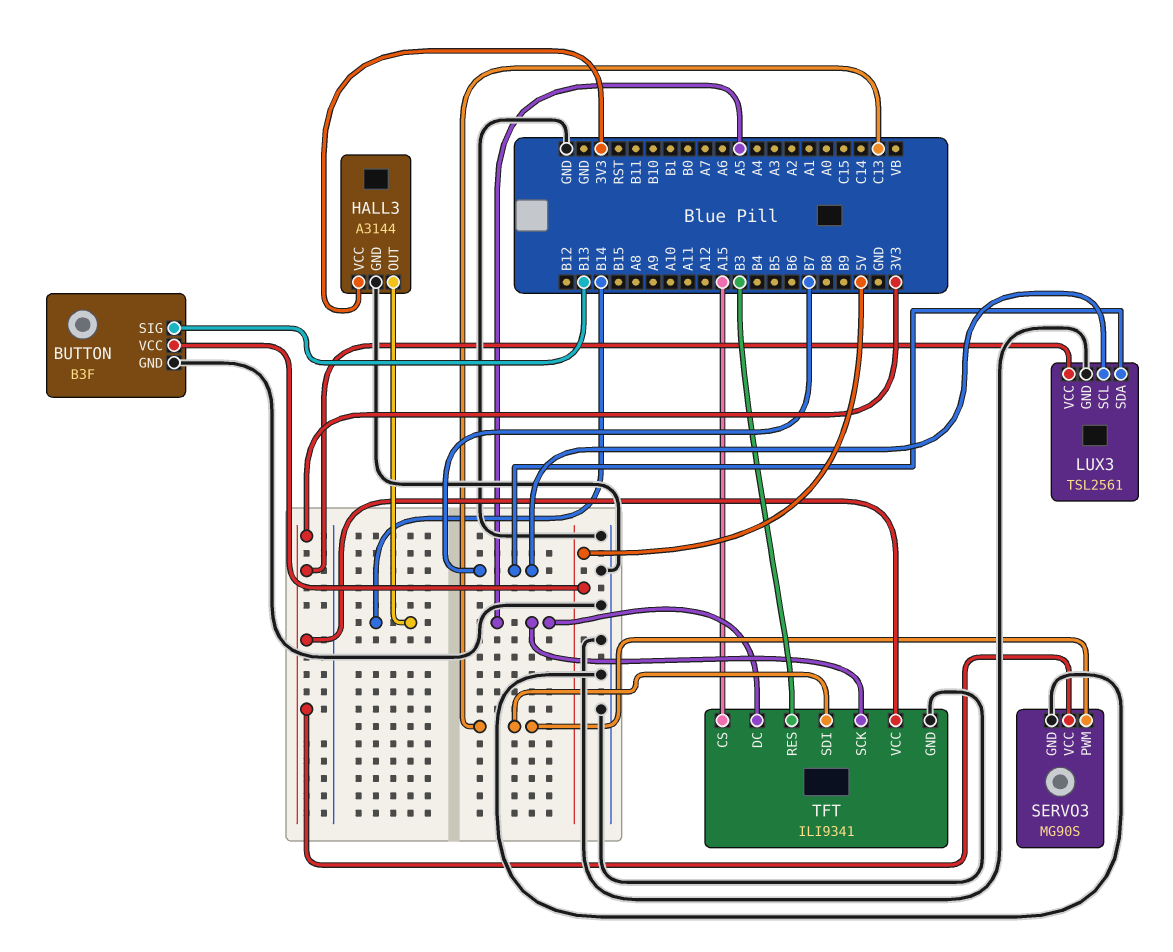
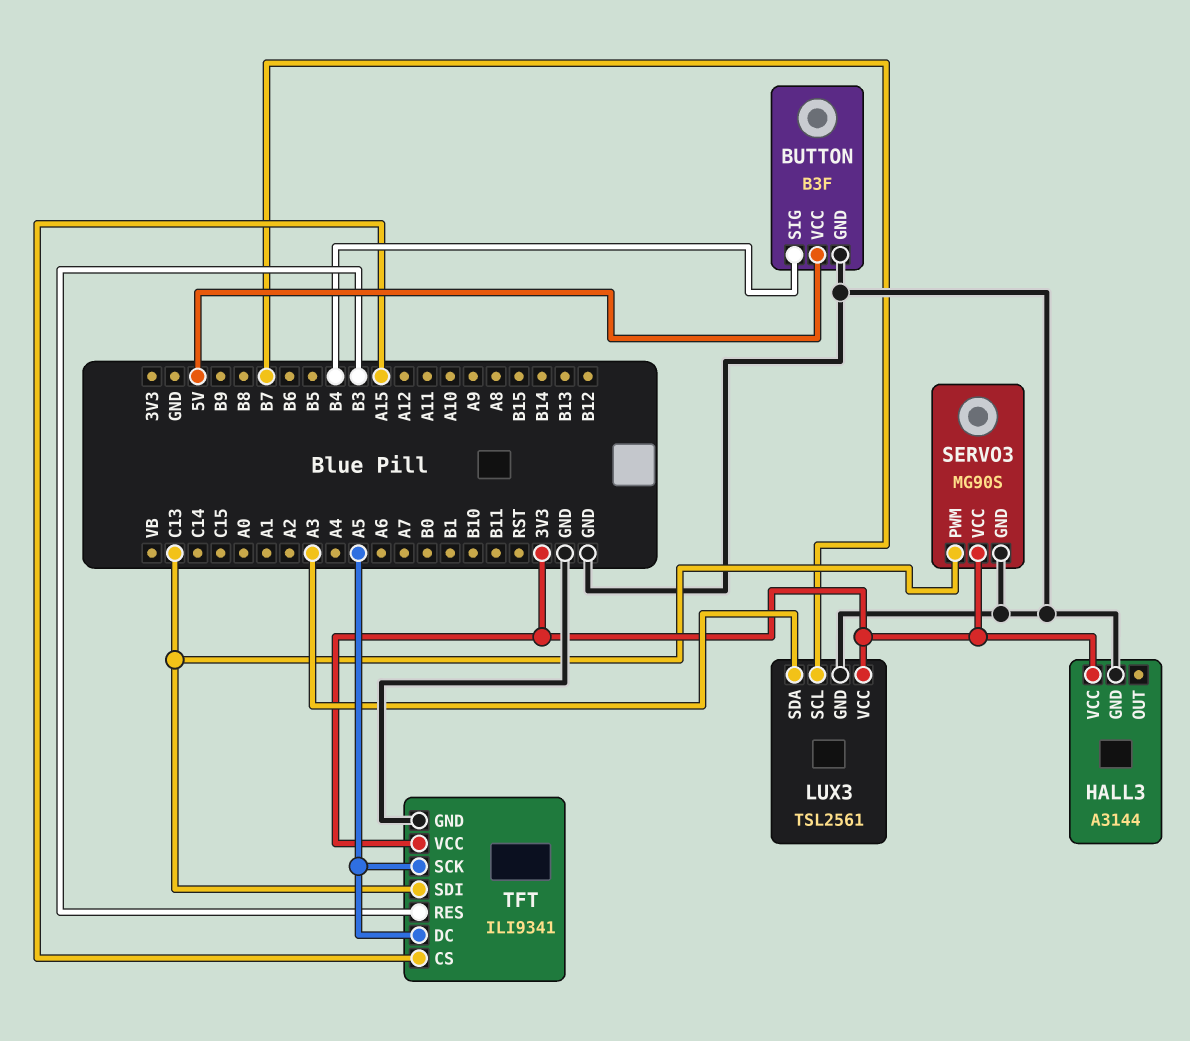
BUTTON pin SIG: B13 -> B4
HALL3 pin OUT: B14 -> none
LUX3 pin SDA: B7 -> A3

